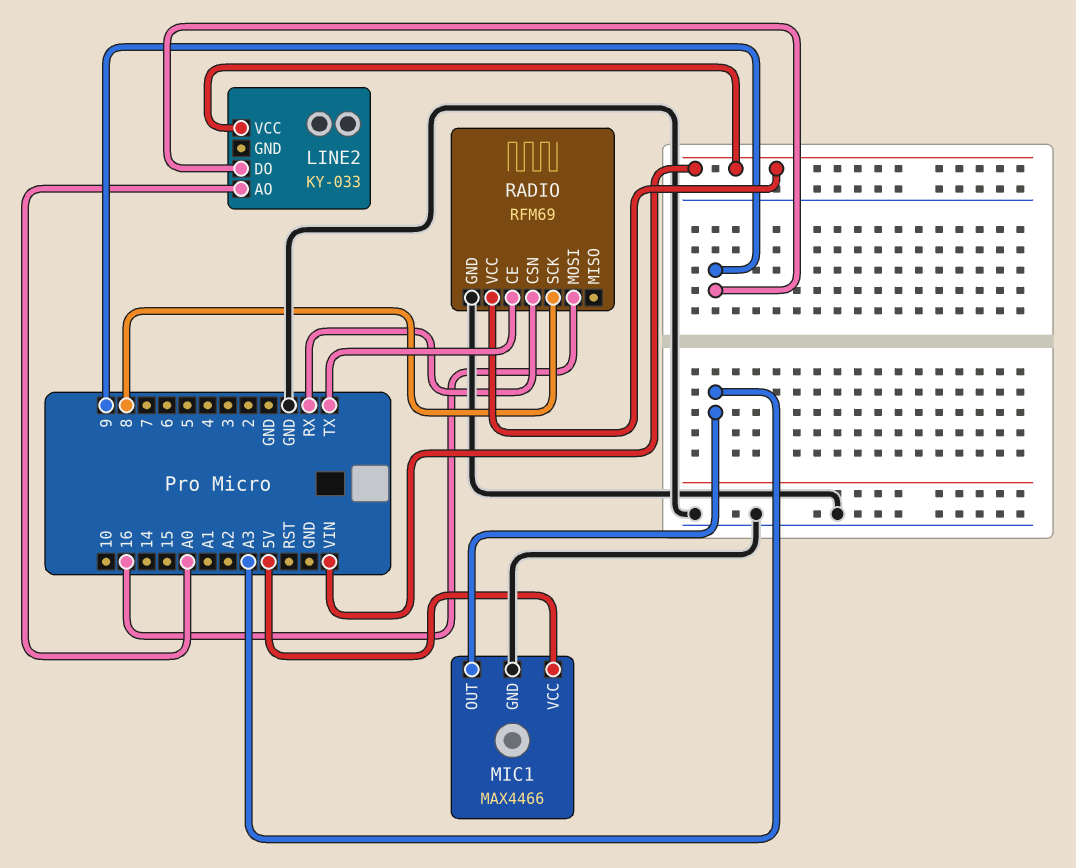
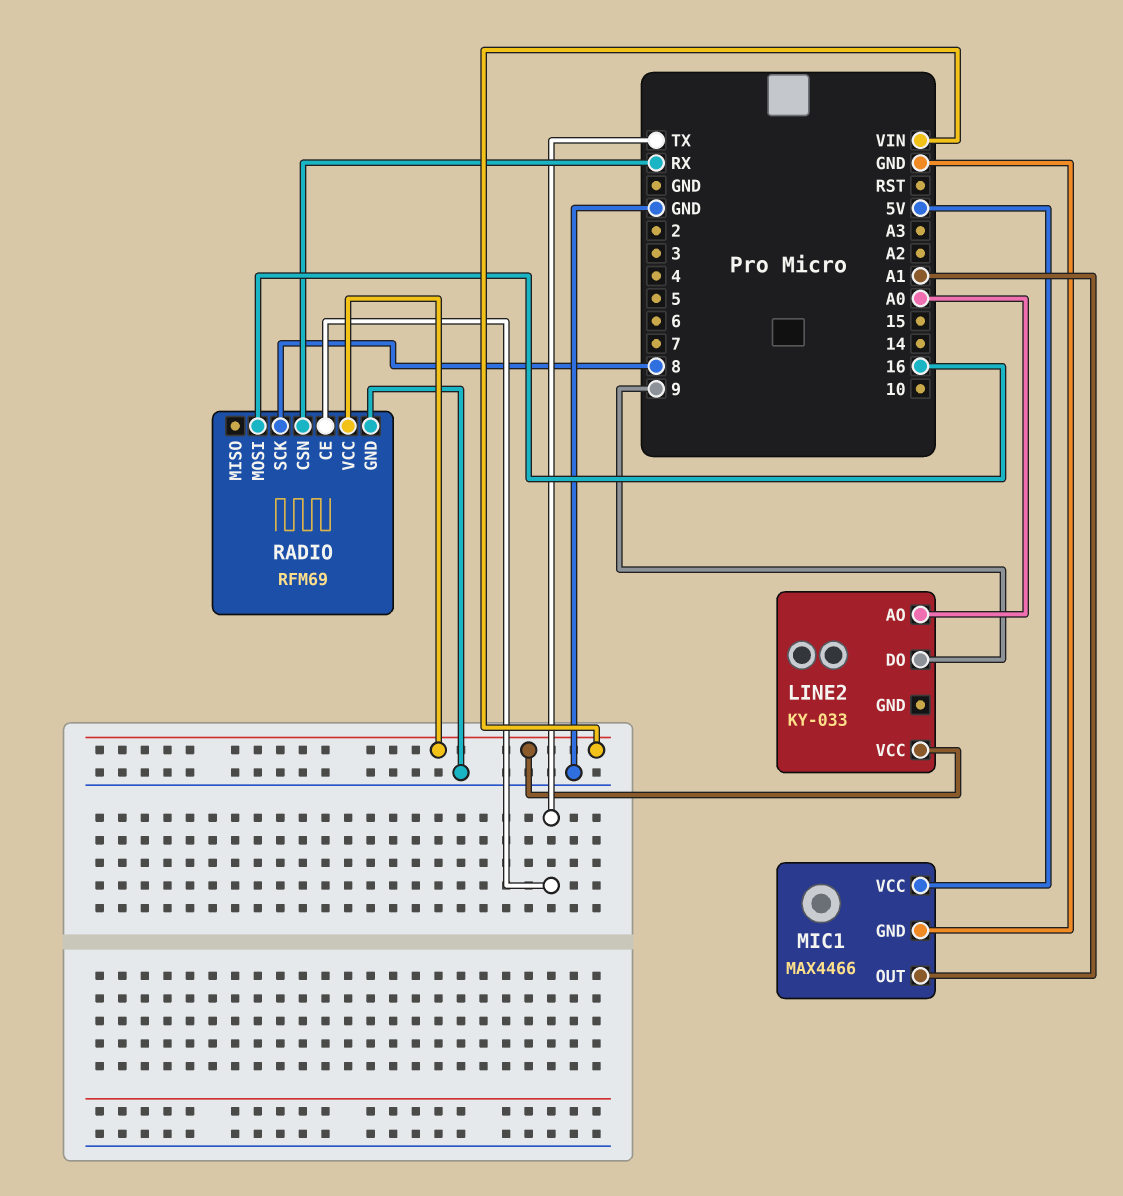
MIC1 pin OUT: A3 -> A1

